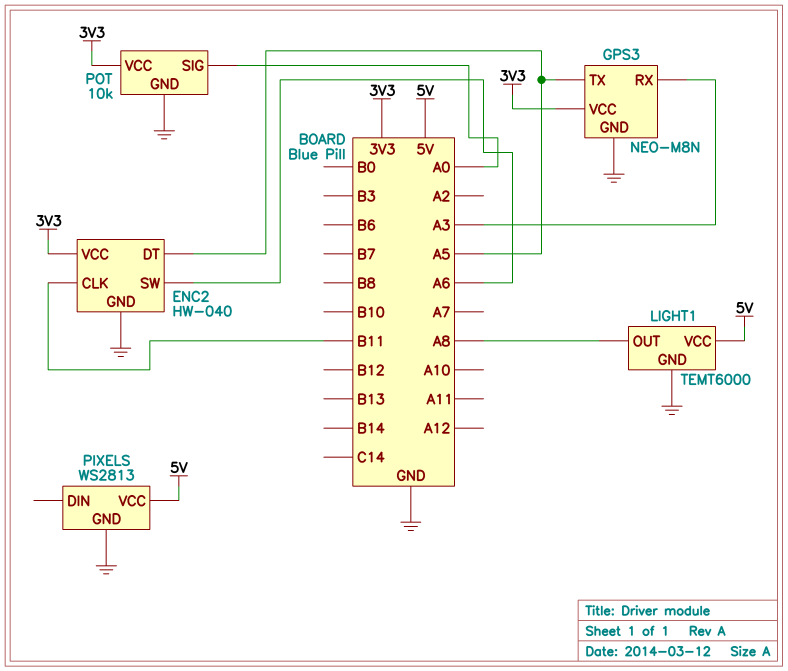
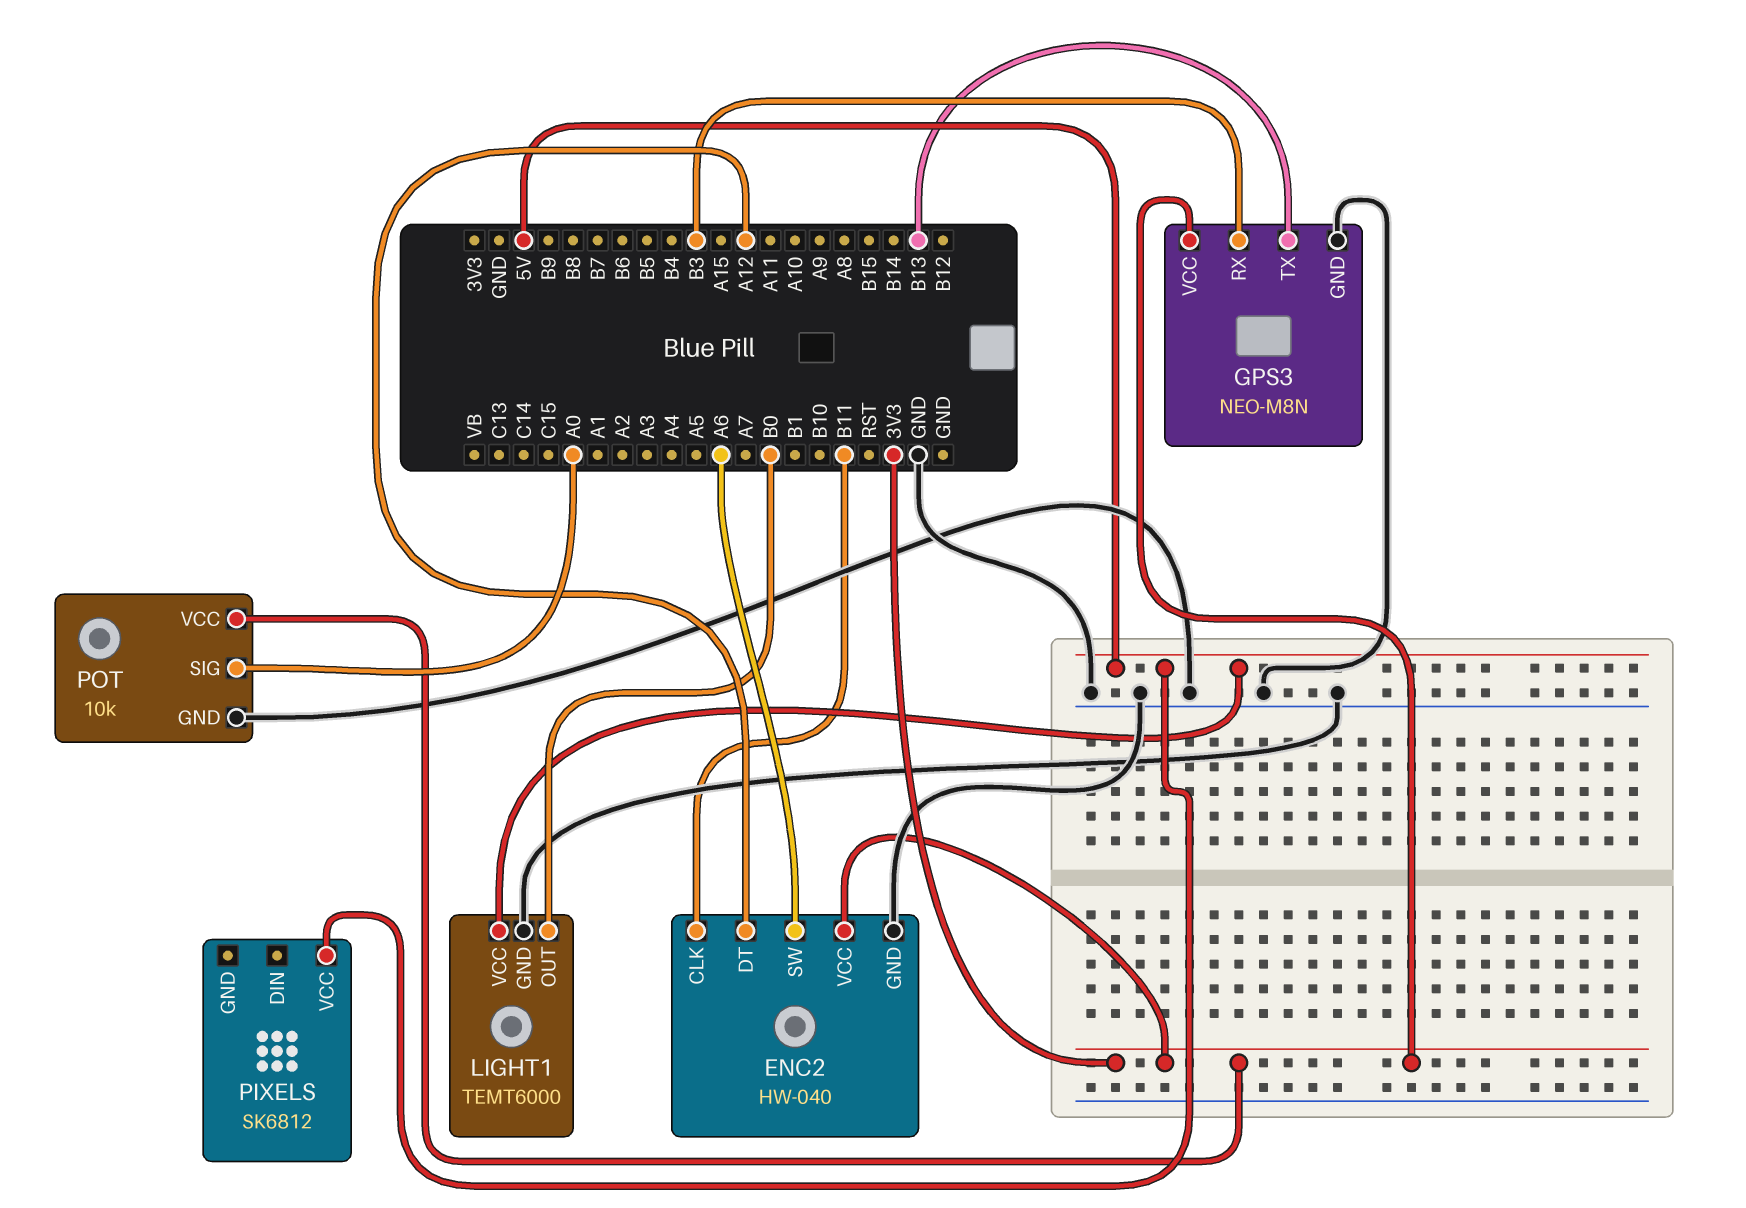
ENC2 pin DT: A5 -> A12
GPS3 pin RX: A3 -> B3
GPS3 pin TX: A5 -> B13
LIGHT1 pin OUT: A8 -> B0
PIXELS: WS2813 -> SK6812
PIXELS pin GND: GND -> none

